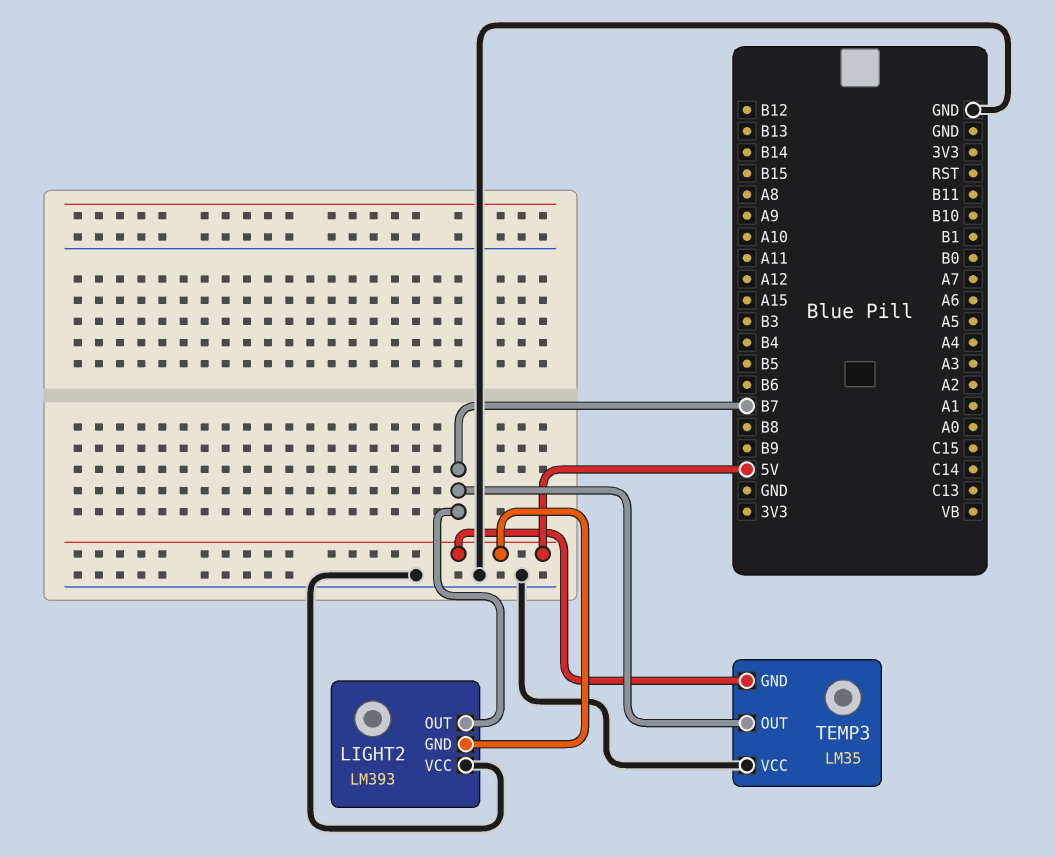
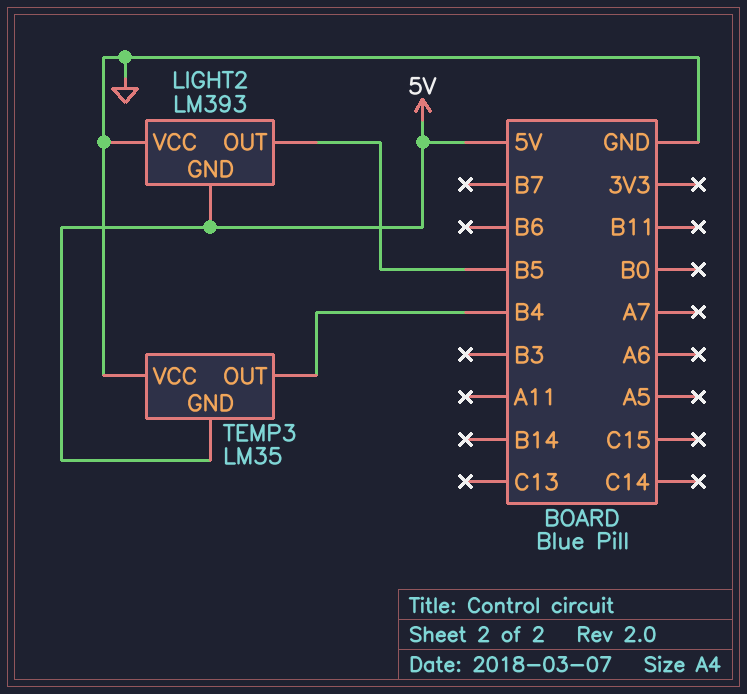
LIGHT2 pin OUT: B7 -> B5
TEMP3 pin OUT: B7 -> B4

